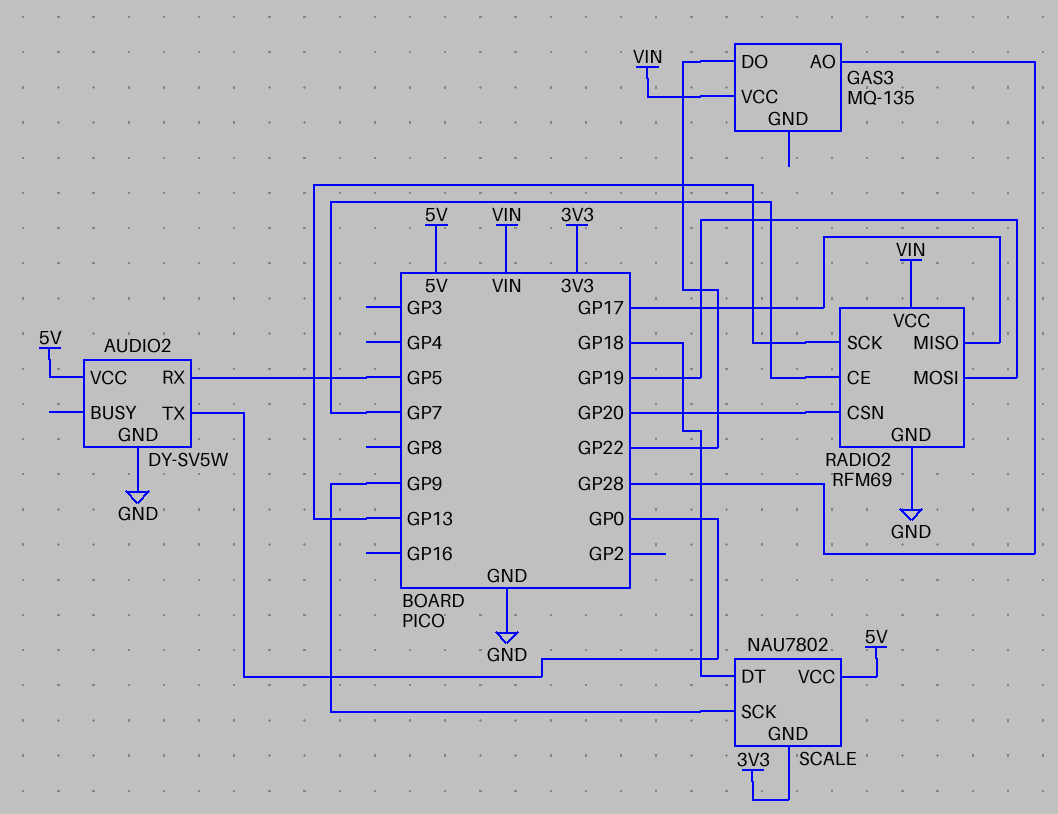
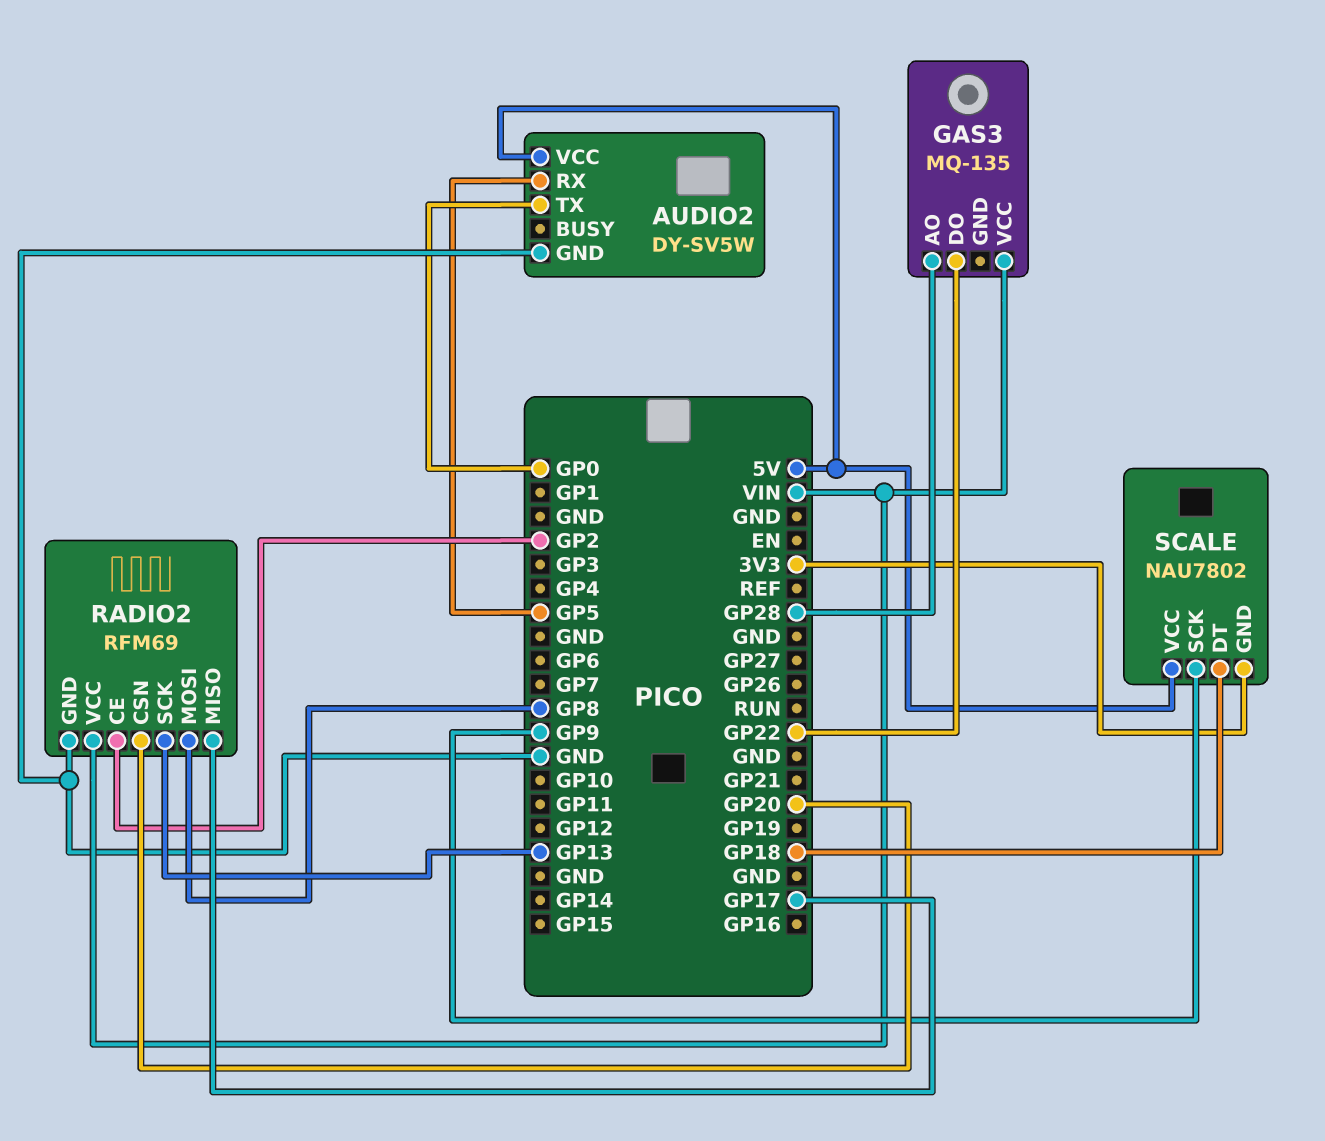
RADIO2 pin CE: GP7 -> GP2
RADIO2 pin MOSI: GP19 -> GP8

